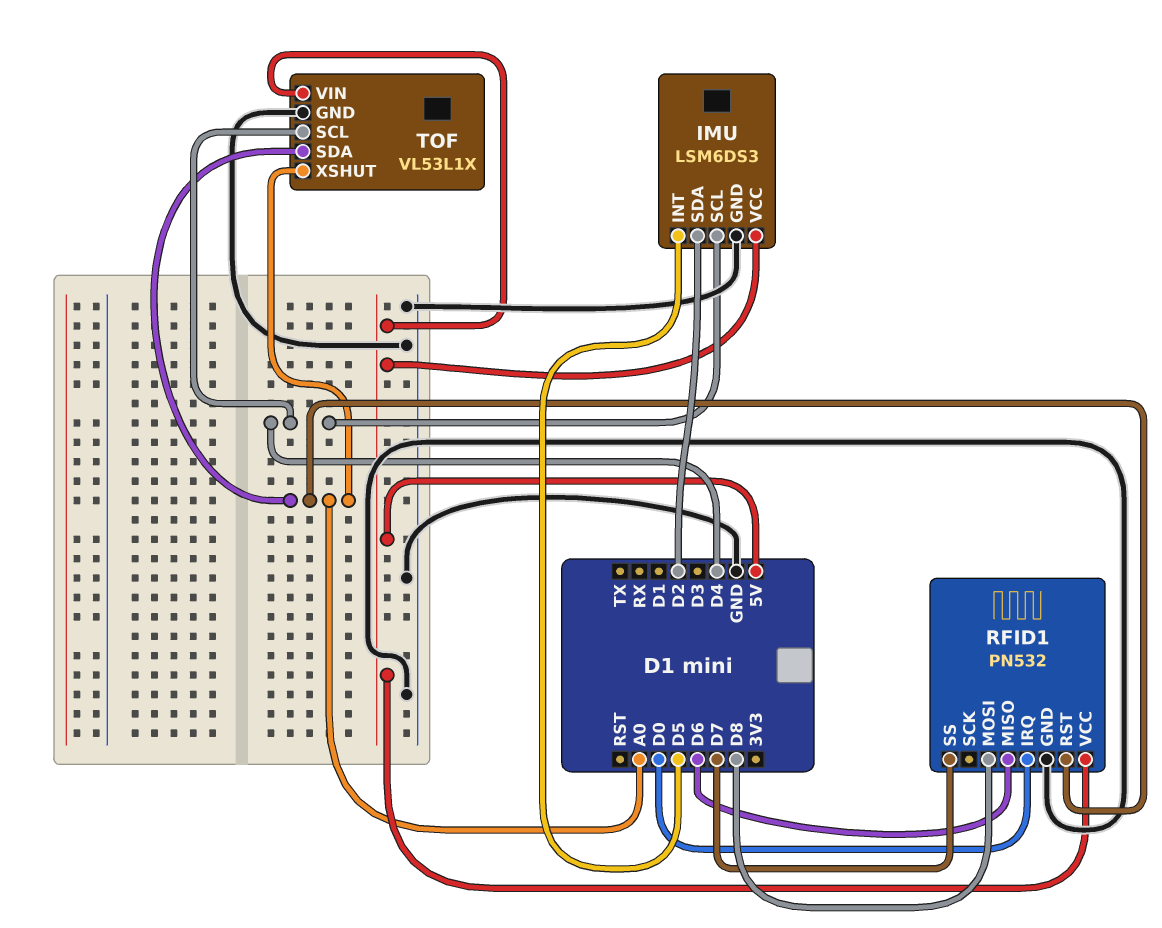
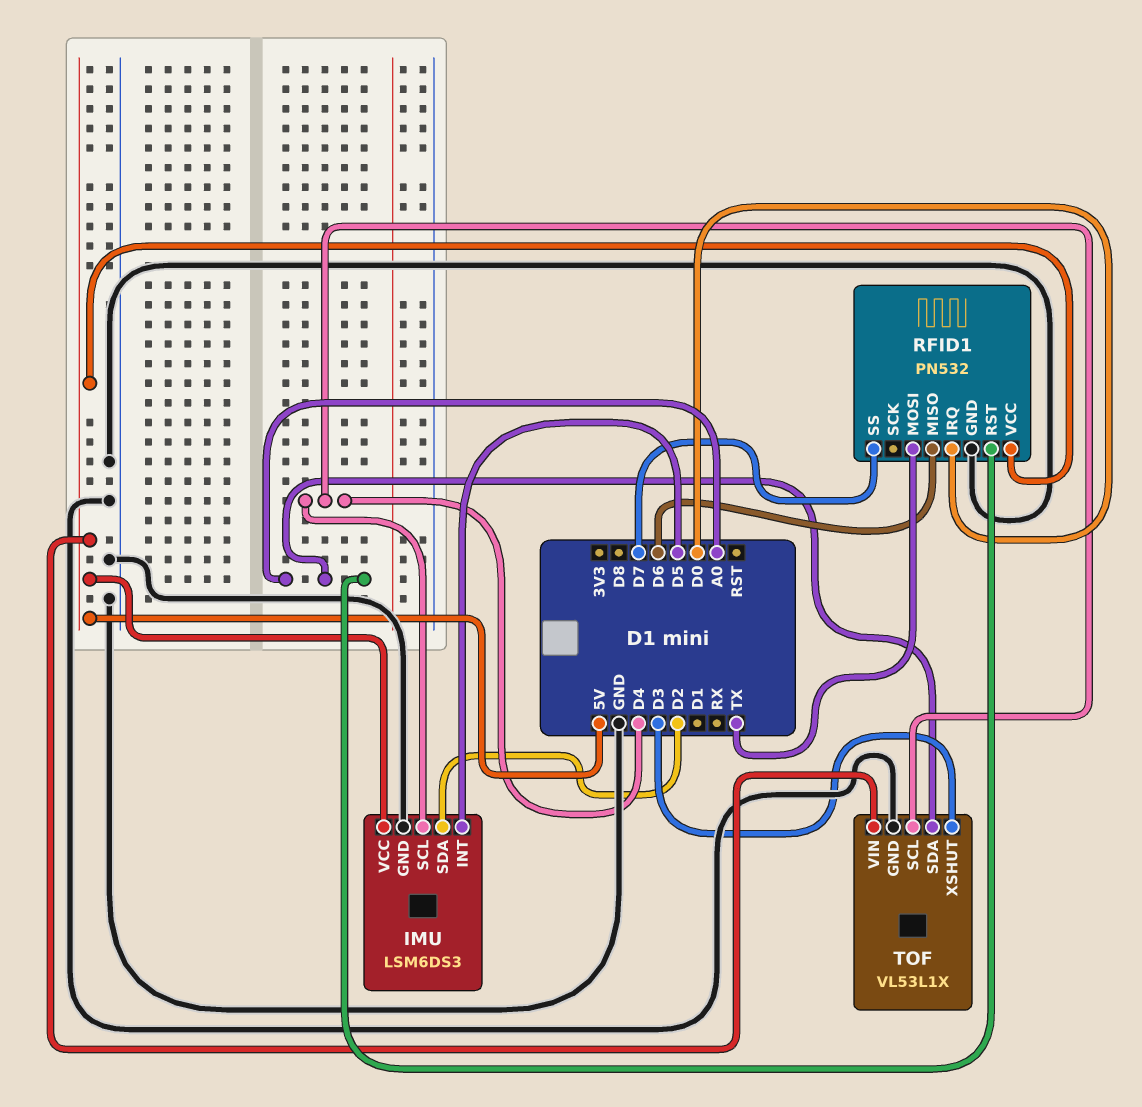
RFID1 pin MOSI: D8 -> TX
TOF pin XSHUT: A0 -> D3

